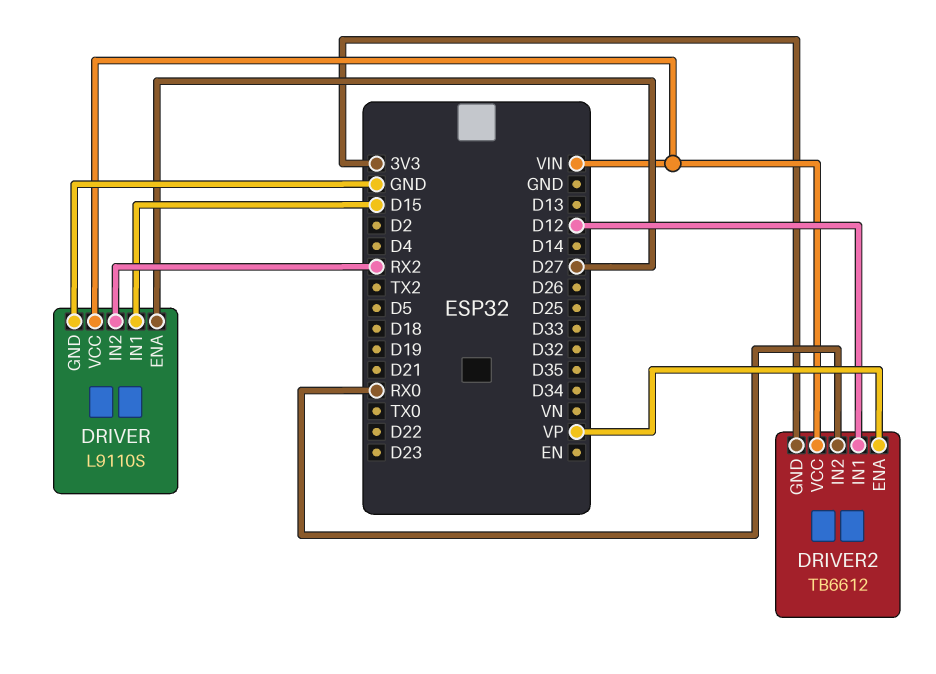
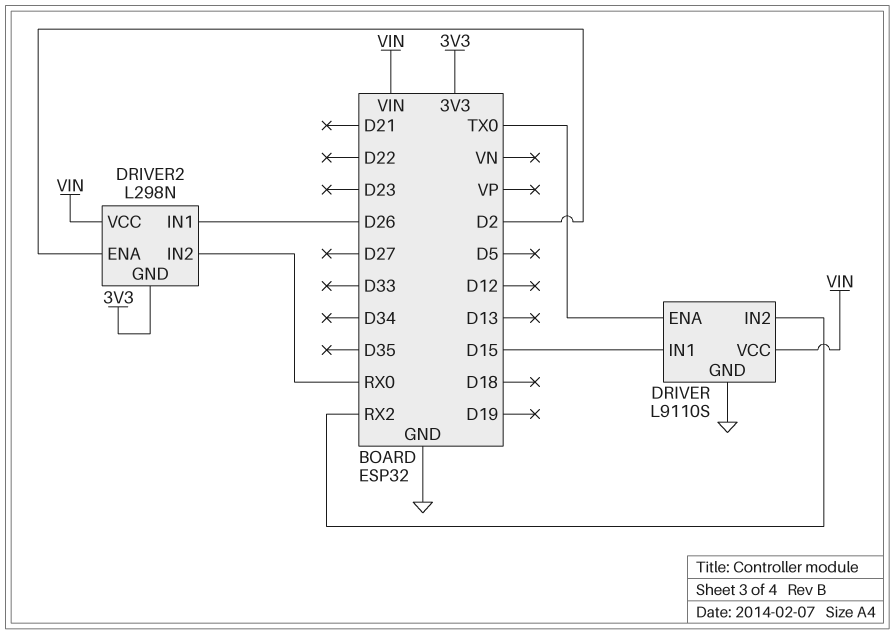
DRIVER pin ENA: D27 -> TX0
DRIVER2: TB6612 -> L298N
DRIVER2 pin ENA: VP -> D2
DRIVER2 pin IN1: D12 -> D26

